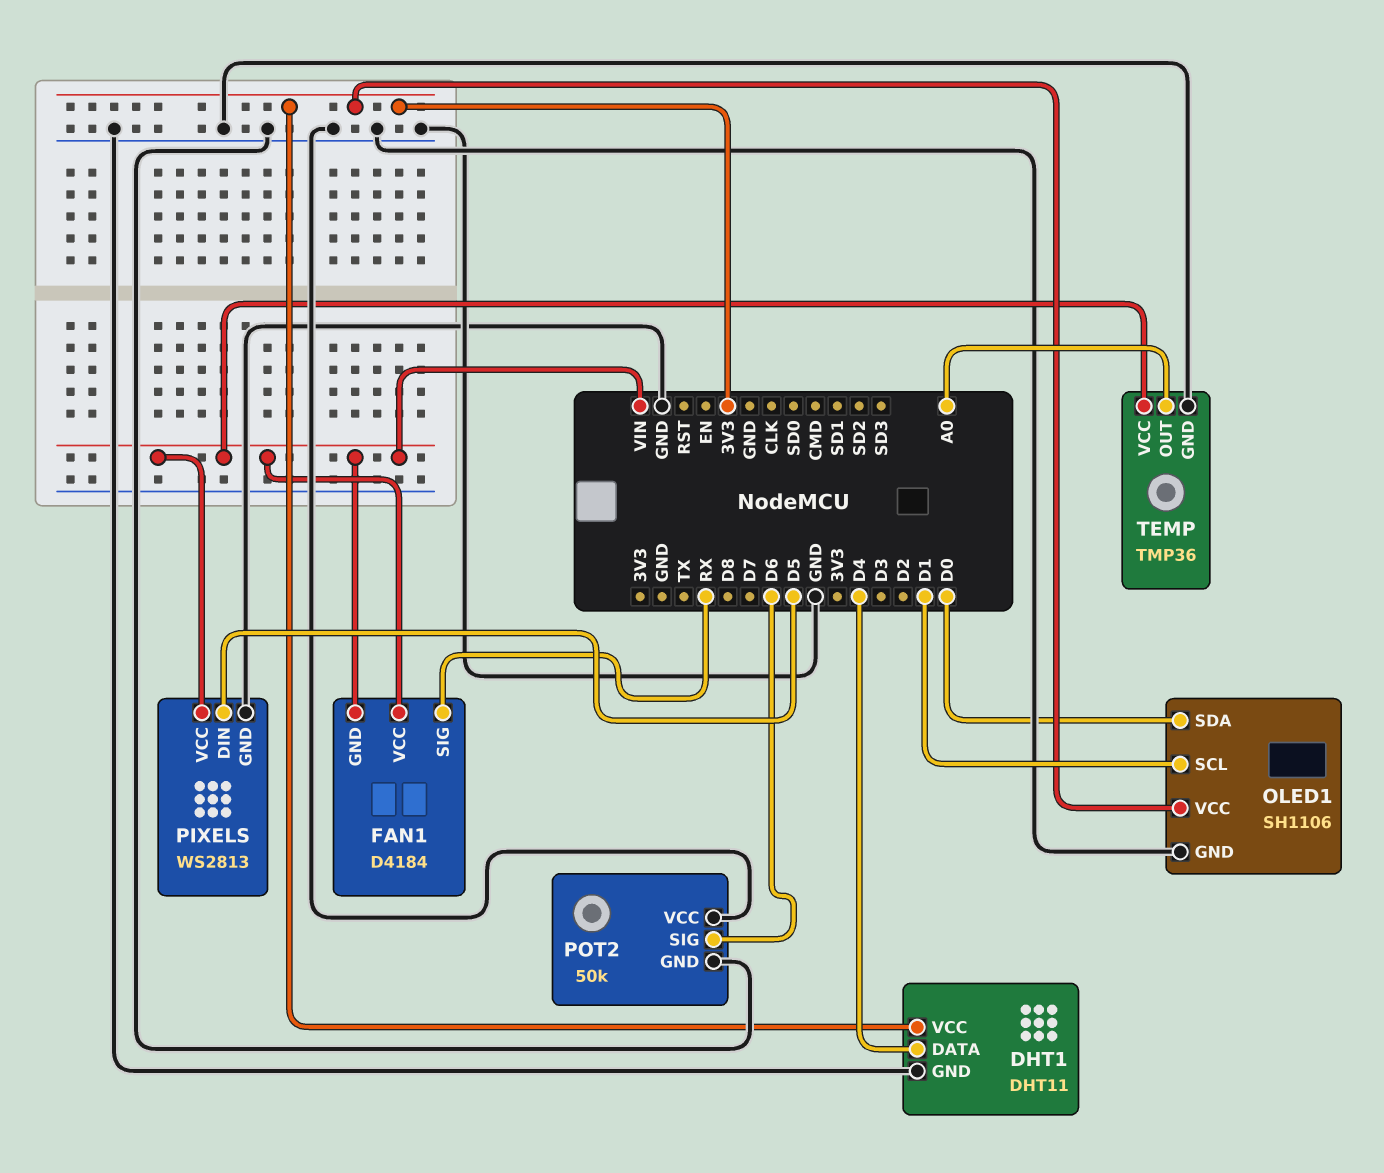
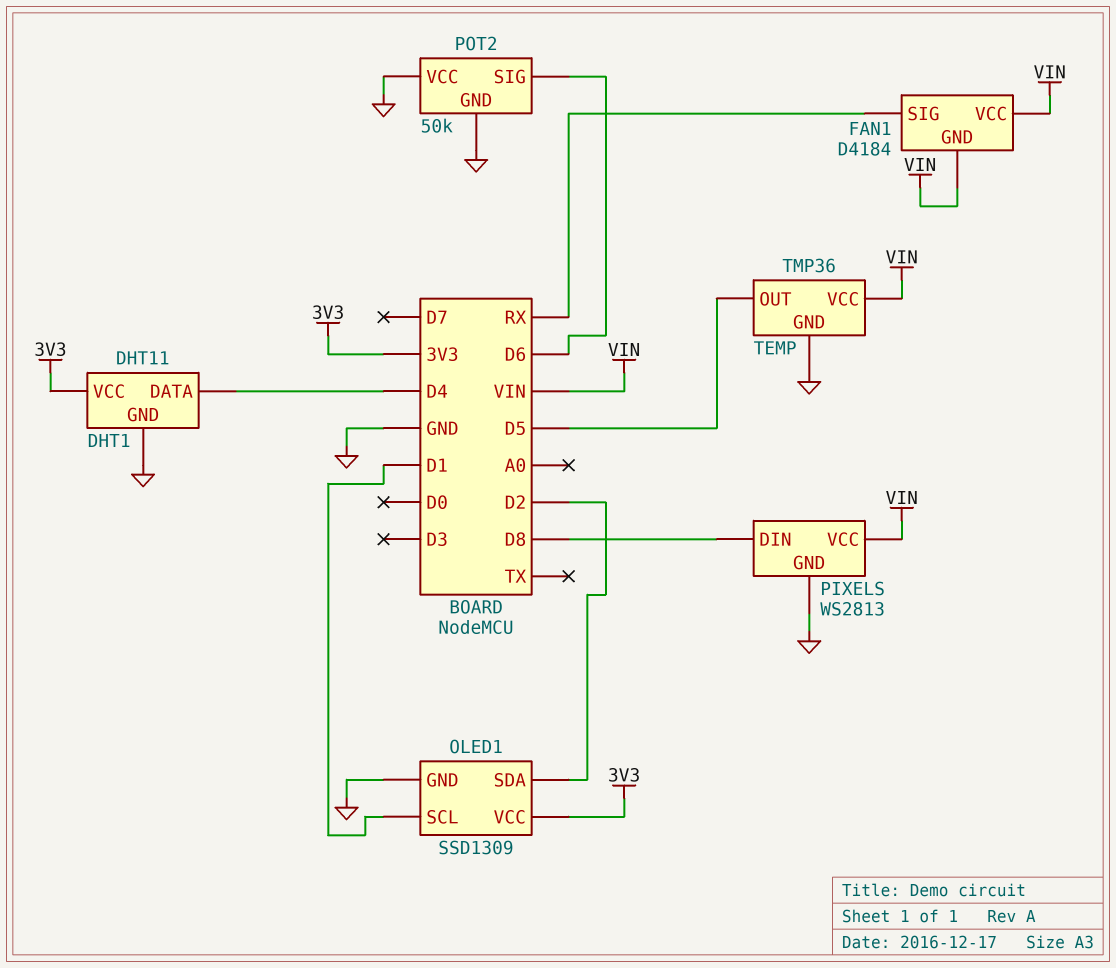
OLED1: SH1106 -> SSD1309
OLED1 pin SDA: D0 -> D2
PIXELS pin DIN: D5 -> D8
TEMP pin OUT: A0 -> D5

